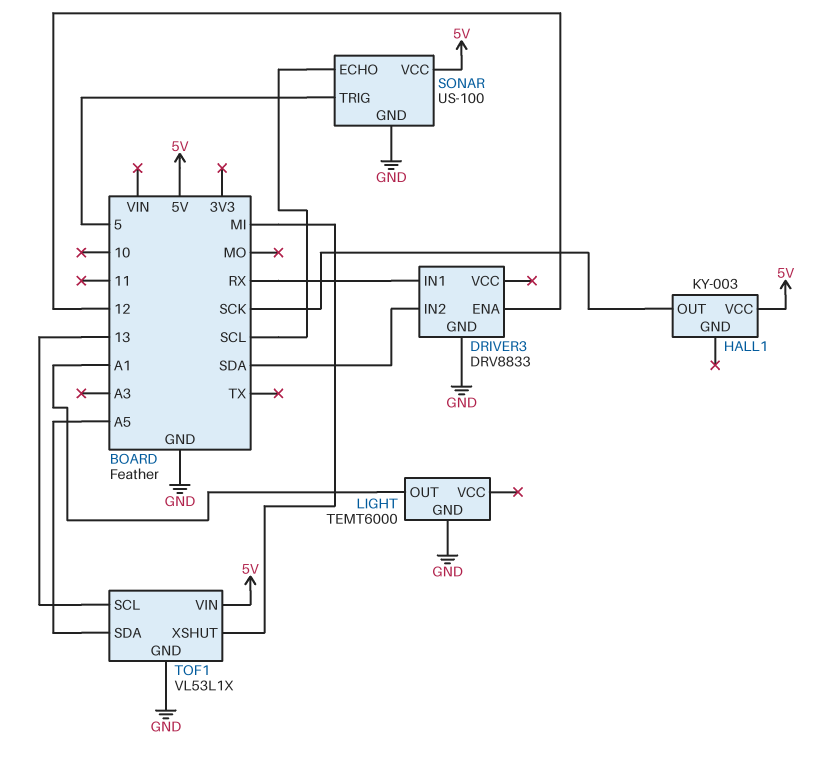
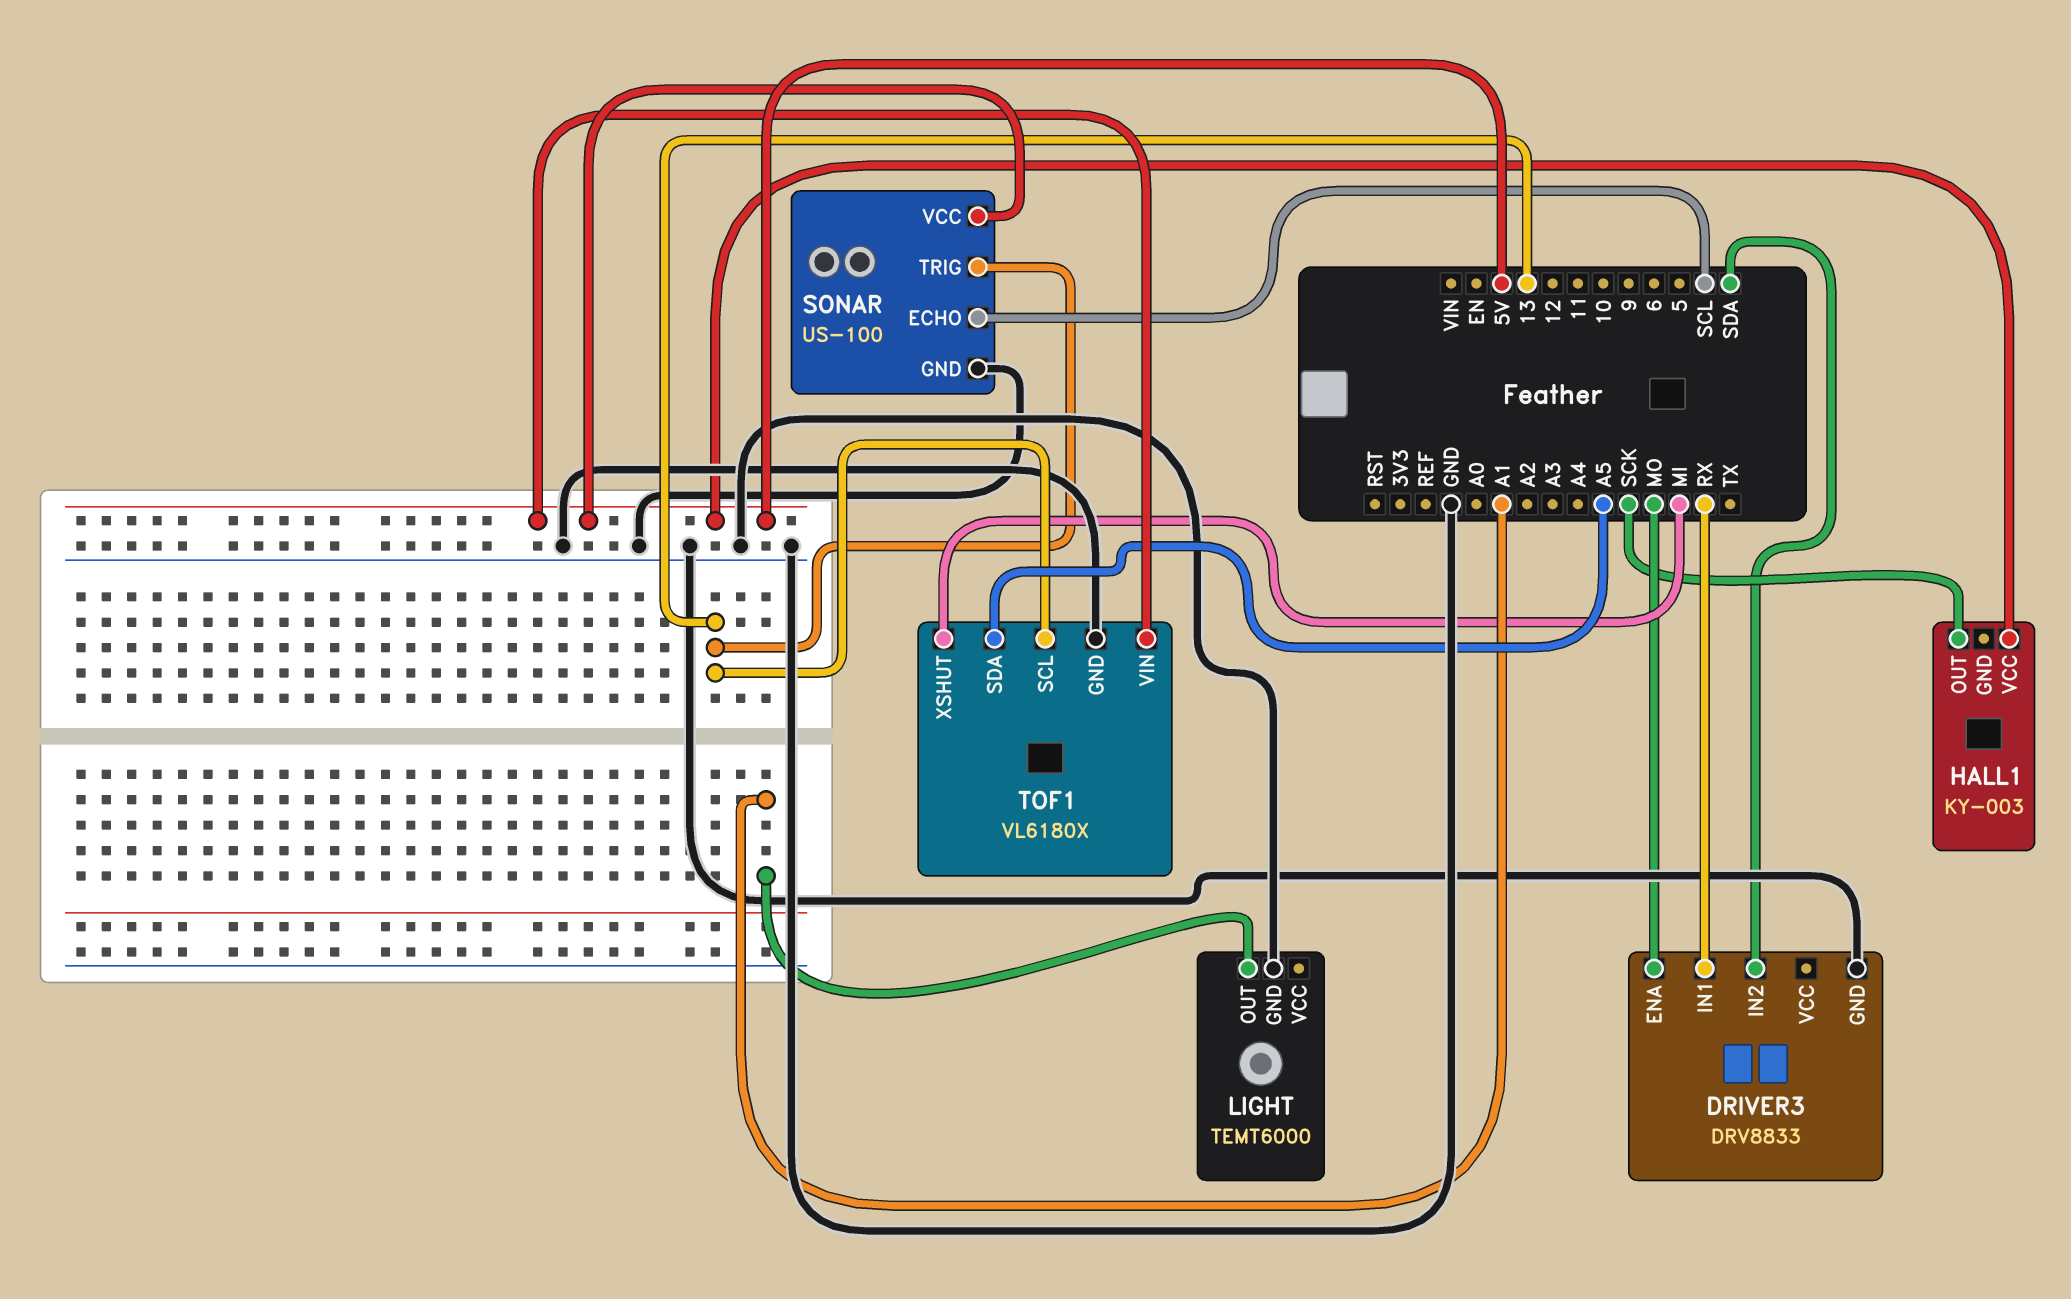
DRIVER3 pin ENA: 12 -> MO
SONAR pin TRIG: 5 -> 13
TOF1: VL53L1X -> VL6180X

